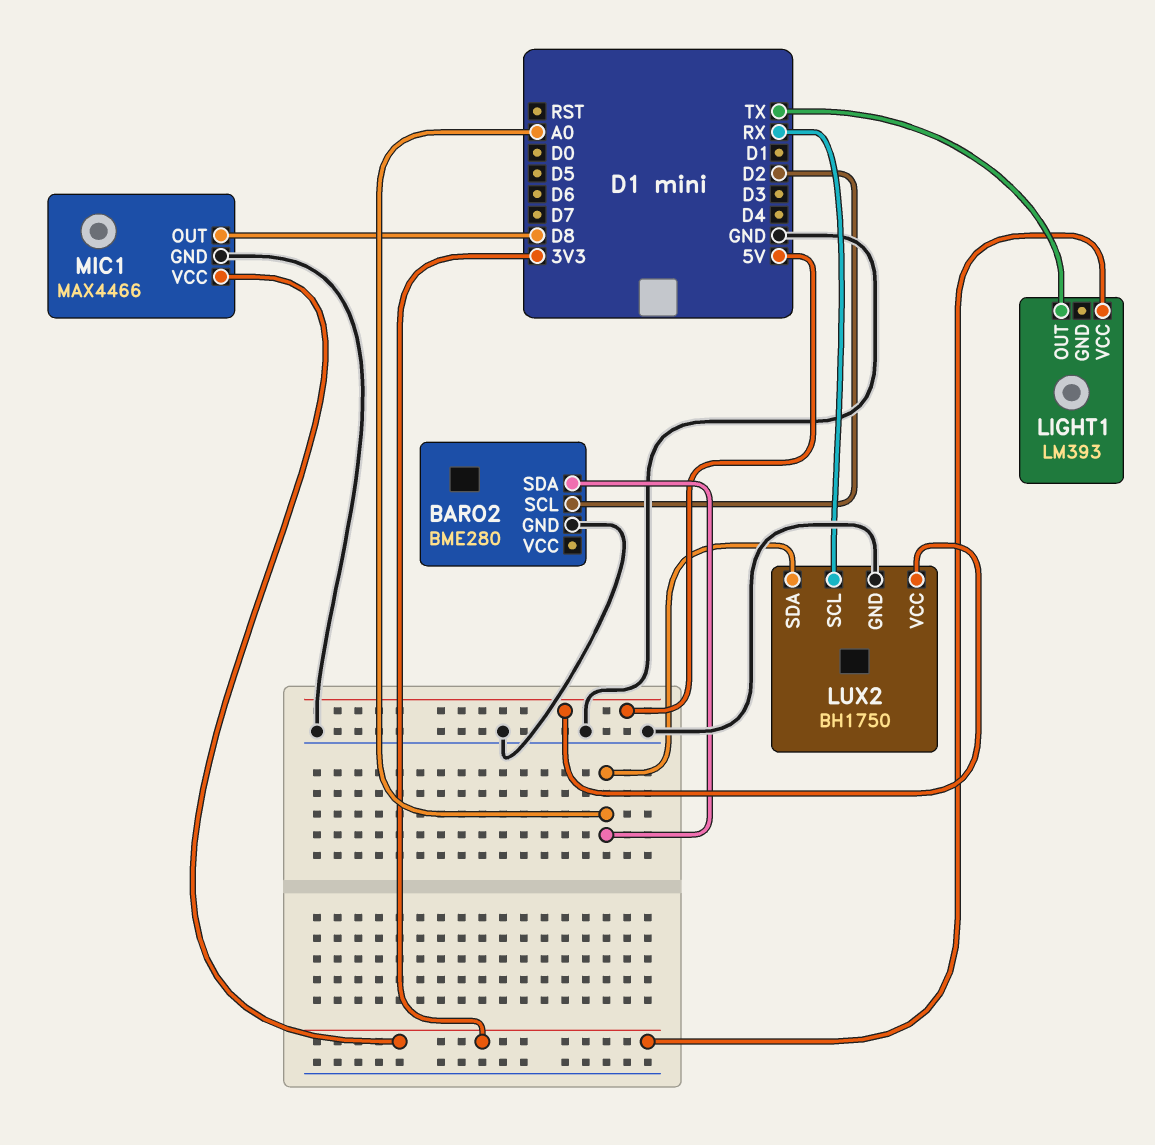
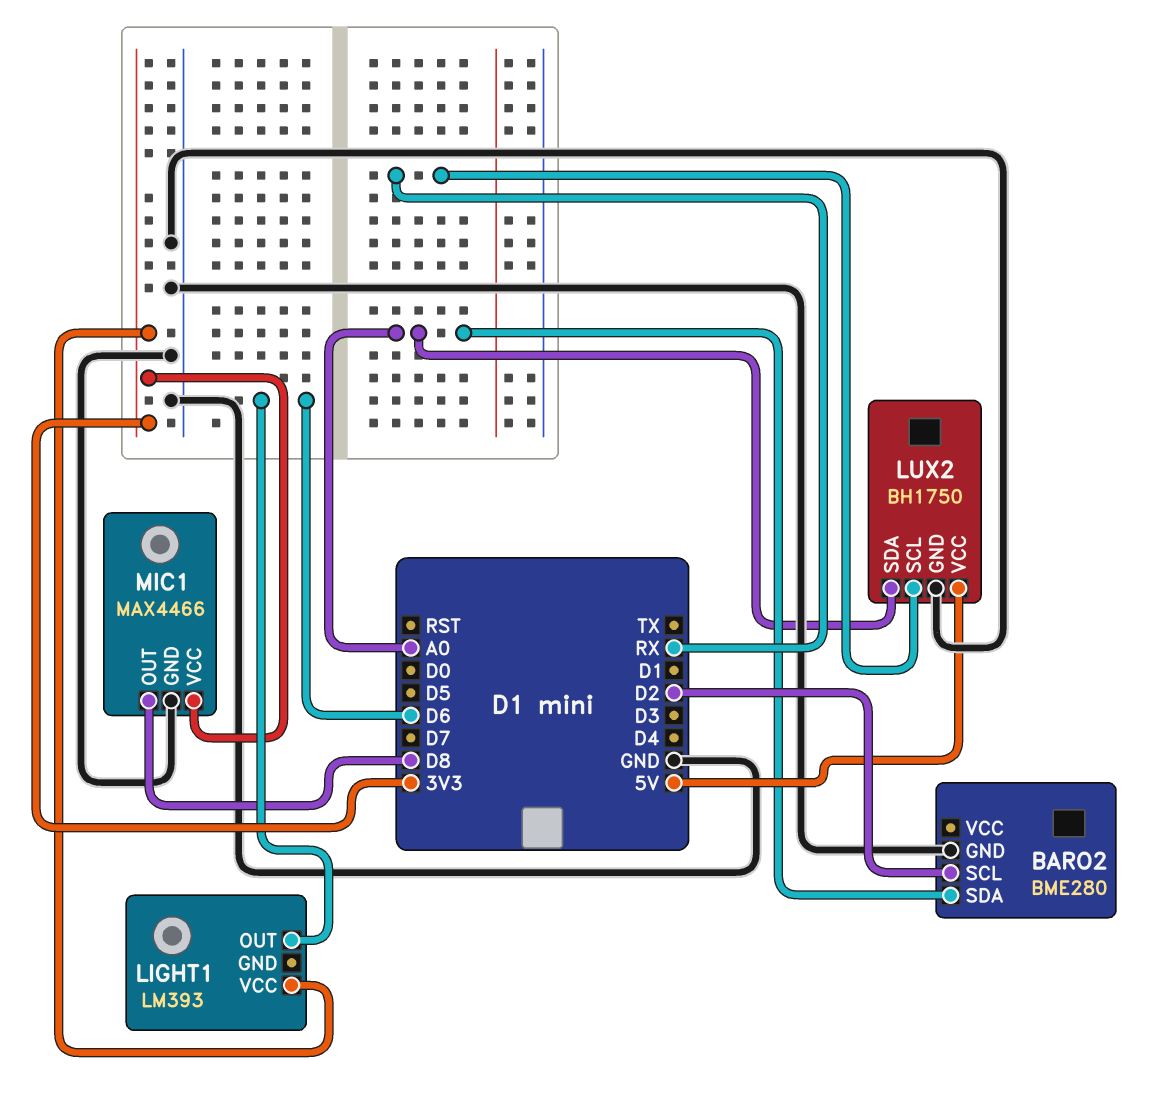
LIGHT1 pin OUT: TX -> D6

